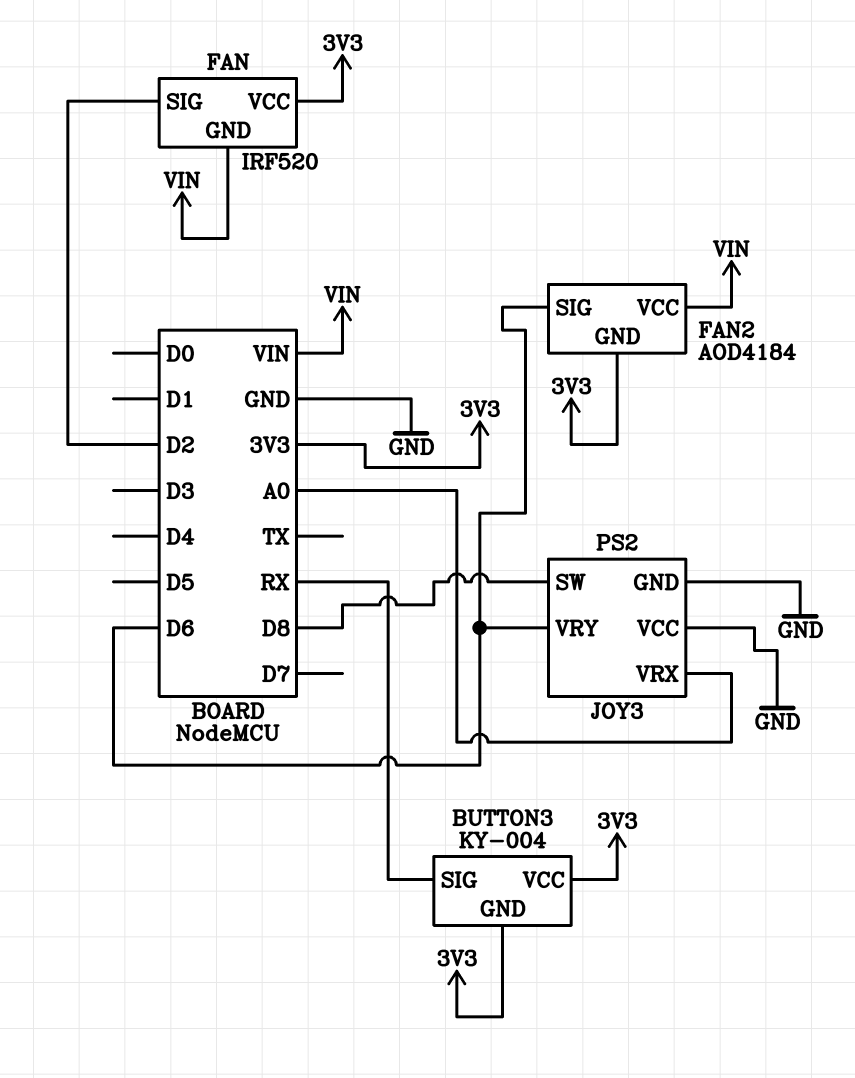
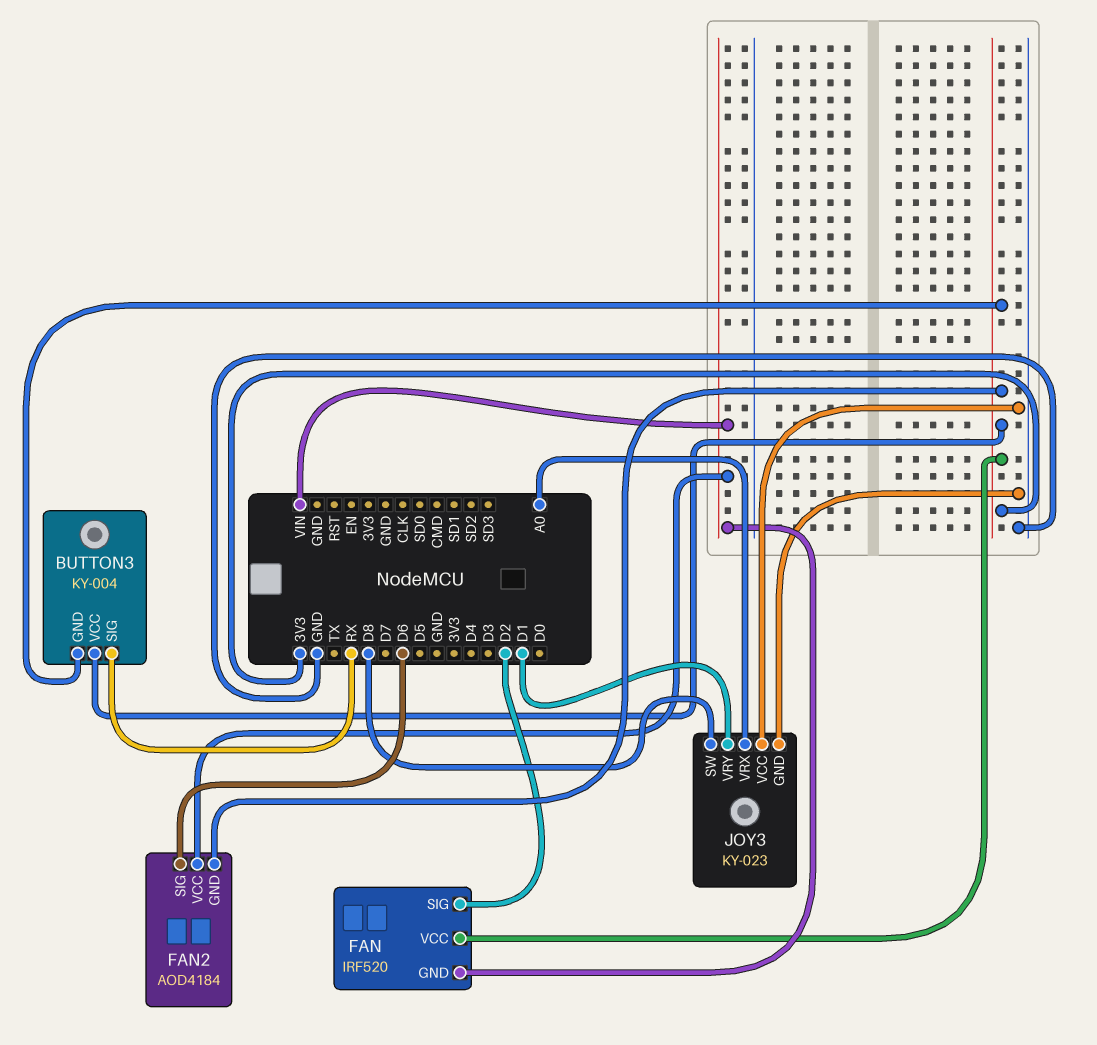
JOY3: PS2 -> KY-023
JOY3 pin VRY: D6 -> D1

